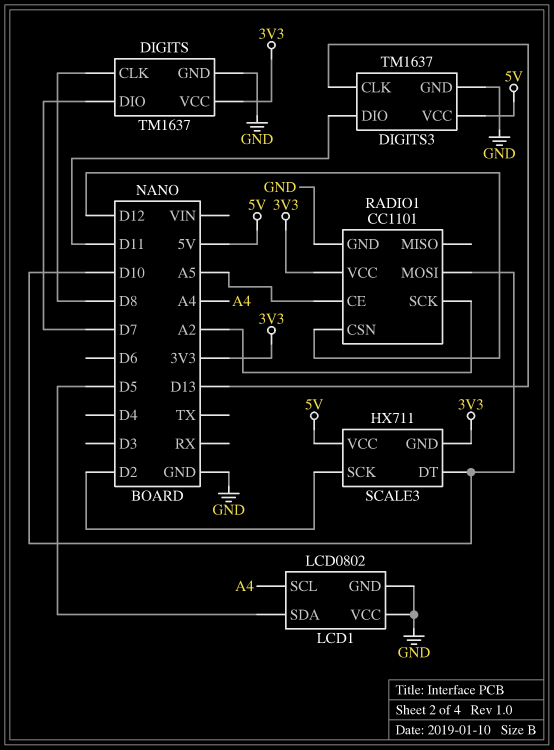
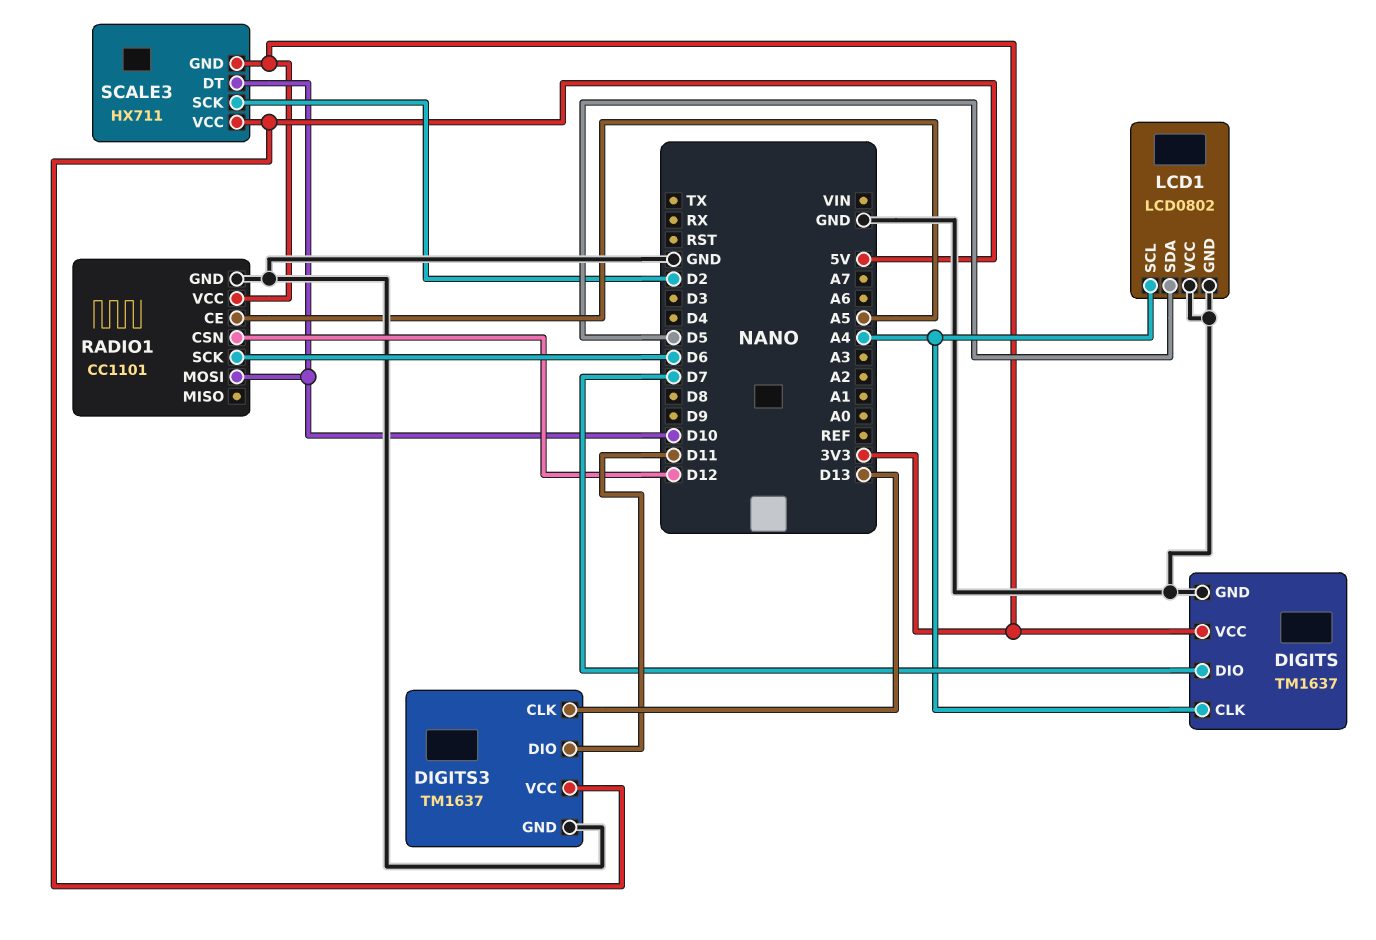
DIGITS pin CLK: D8 -> A4
RADIO1 pin SCK: A2 -> D6

